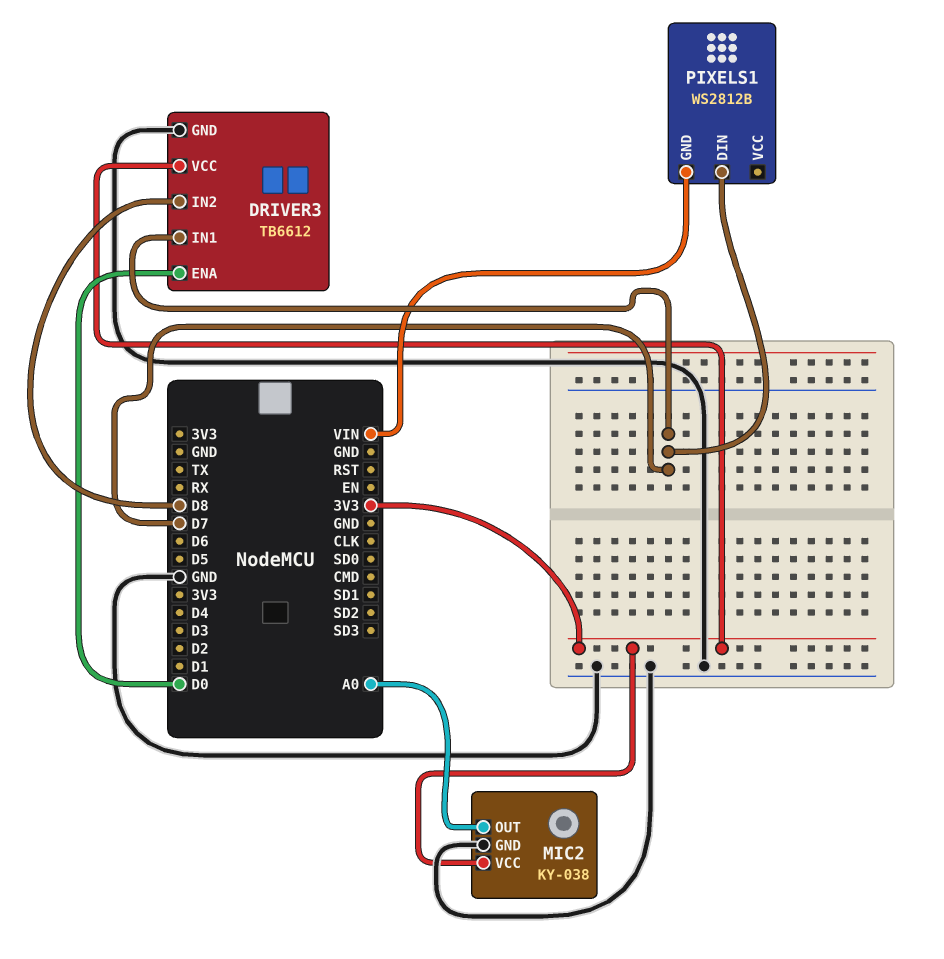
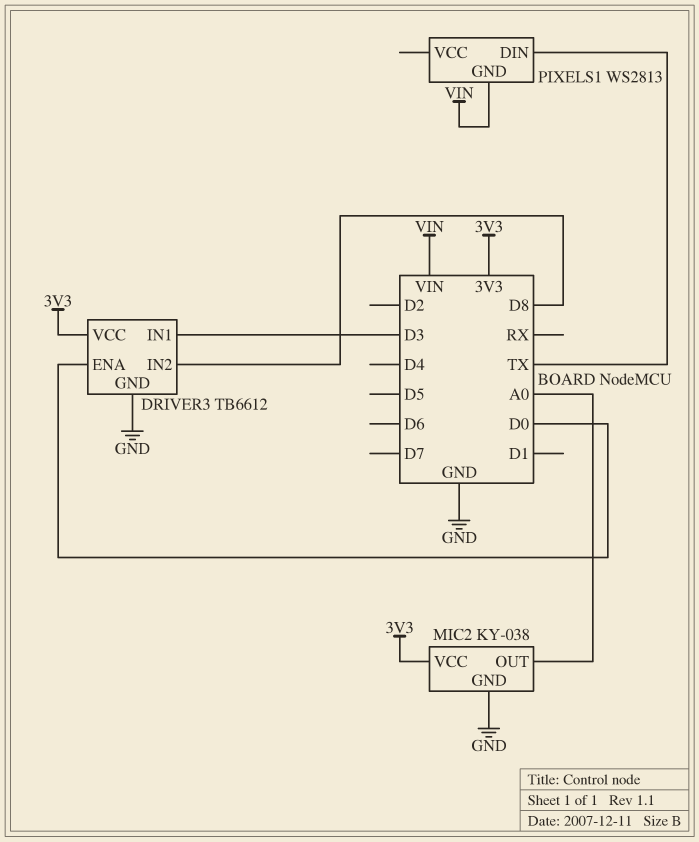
DRIVER3 pin IN1: D7 -> D3
PIXELS1: WS2812B -> WS2813
PIXELS1 pin DIN: D7 -> TX

